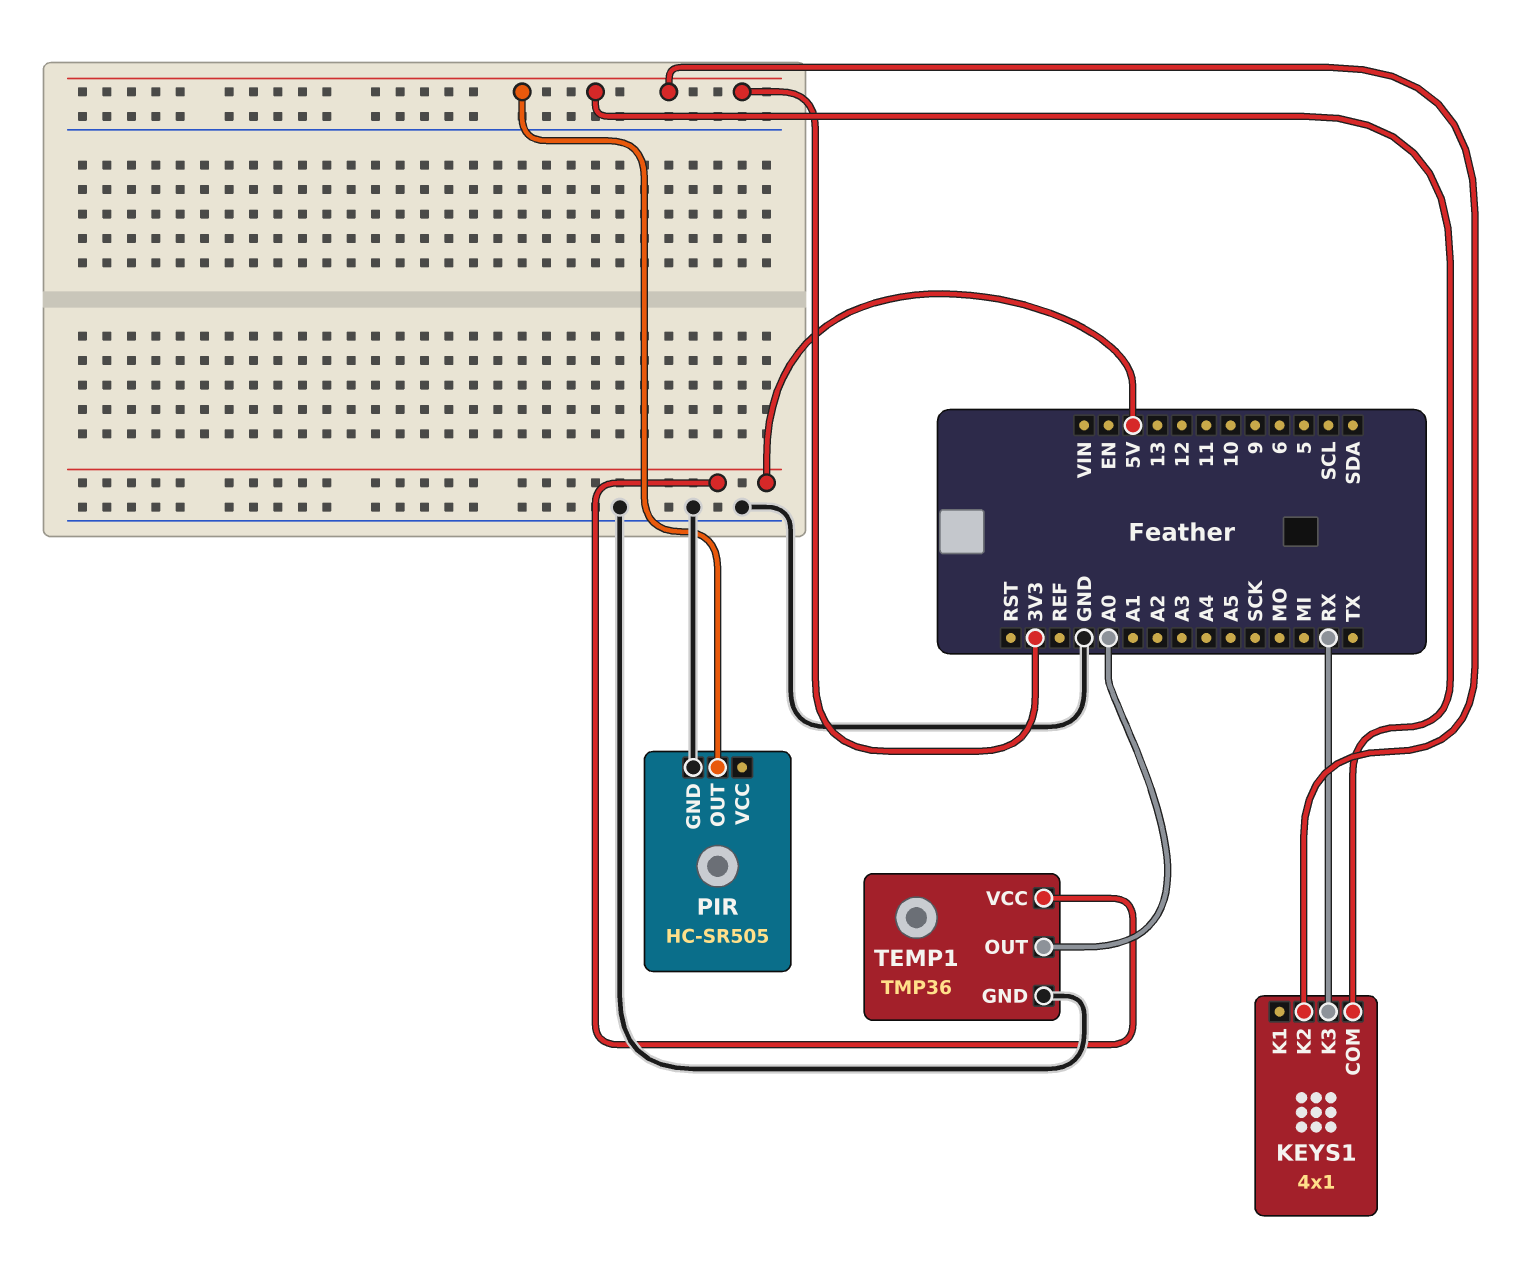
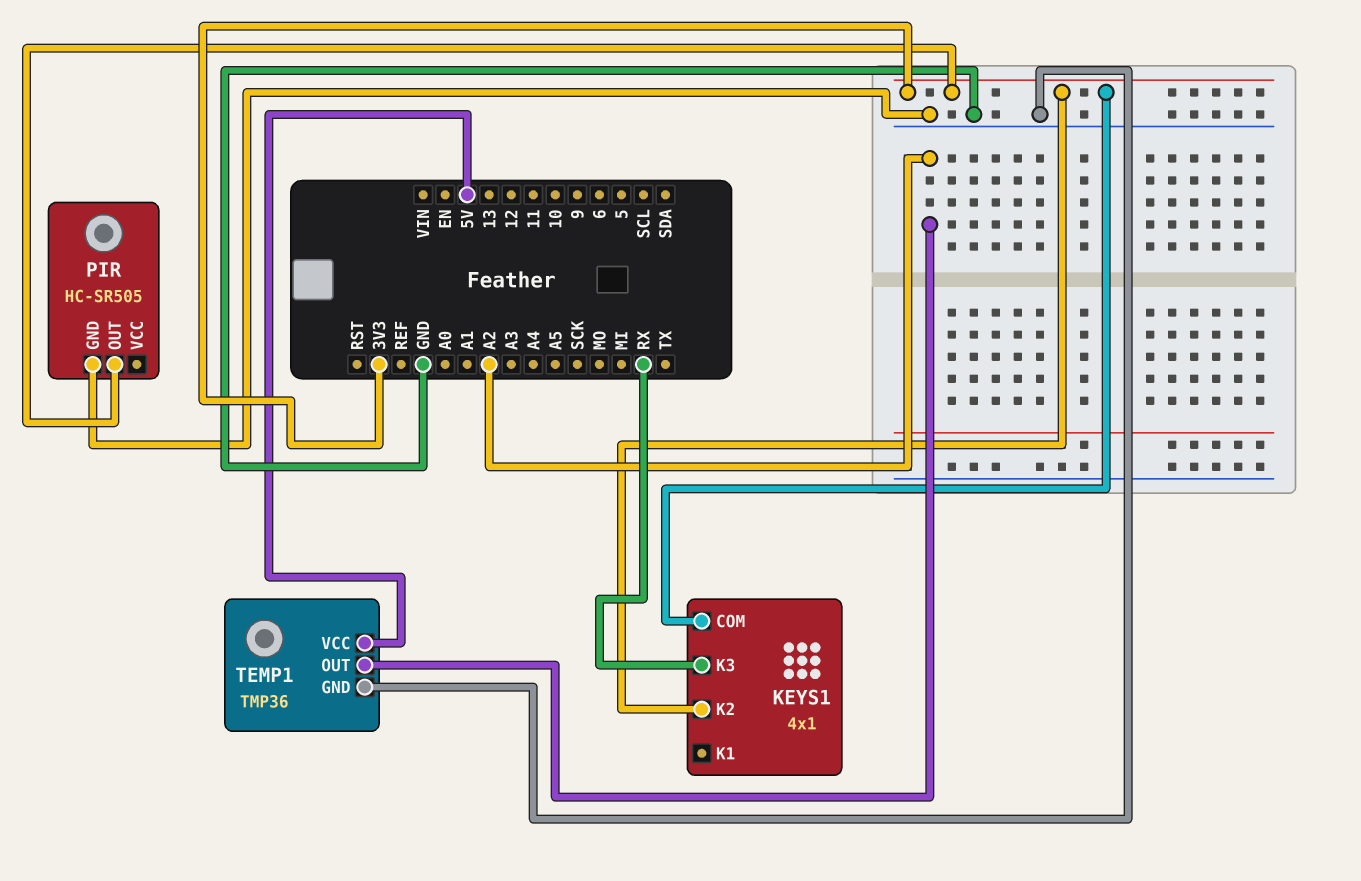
TEMP1 pin OUT: A0 -> A2

